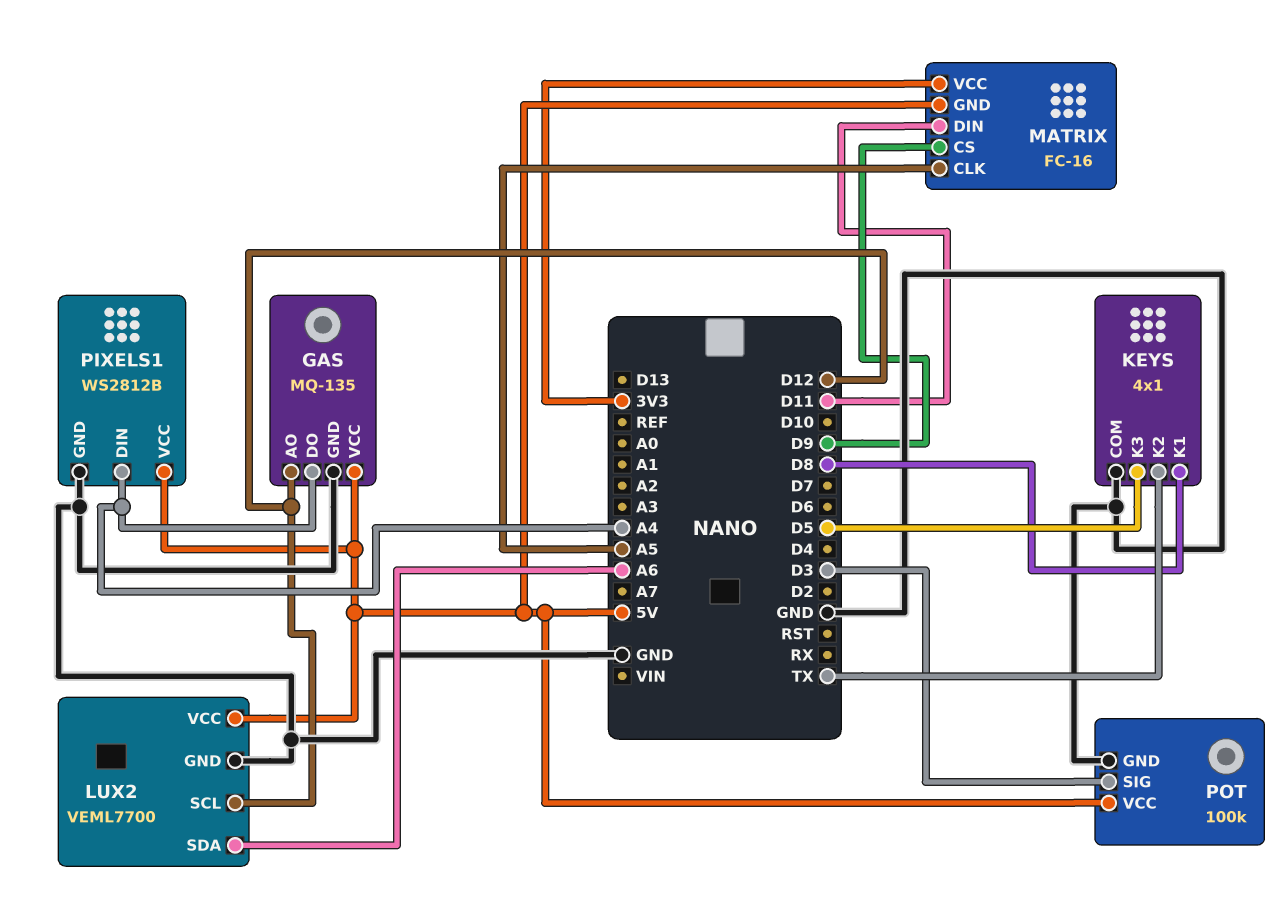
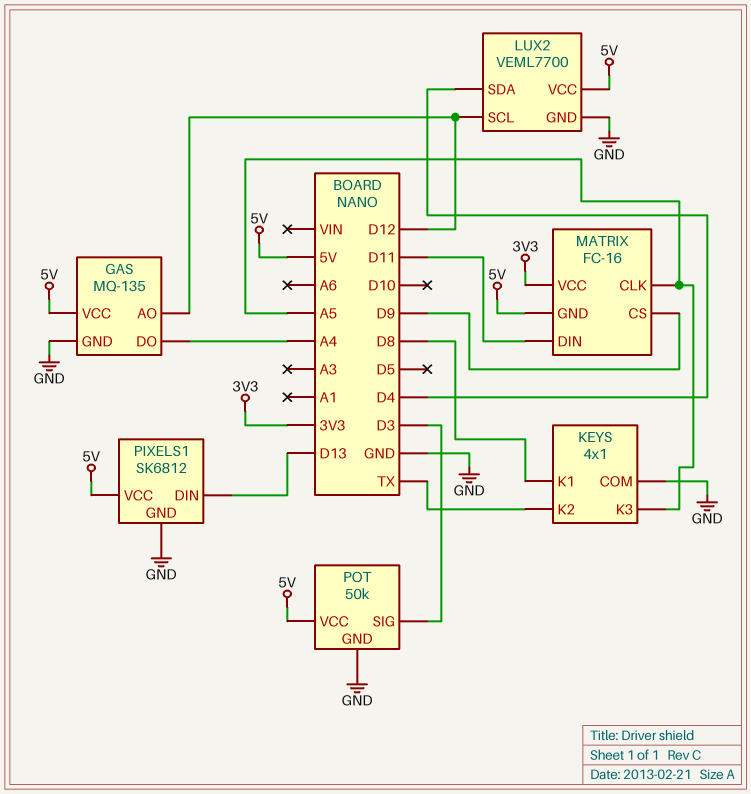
KEYS pin K3: D5 -> A5
LUX2 pin SDA: A6 -> D4
PIXELS1: WS2812B -> SK6812
PIXELS1 pin DIN: A4 -> D13
POT: 100k -> 50k

